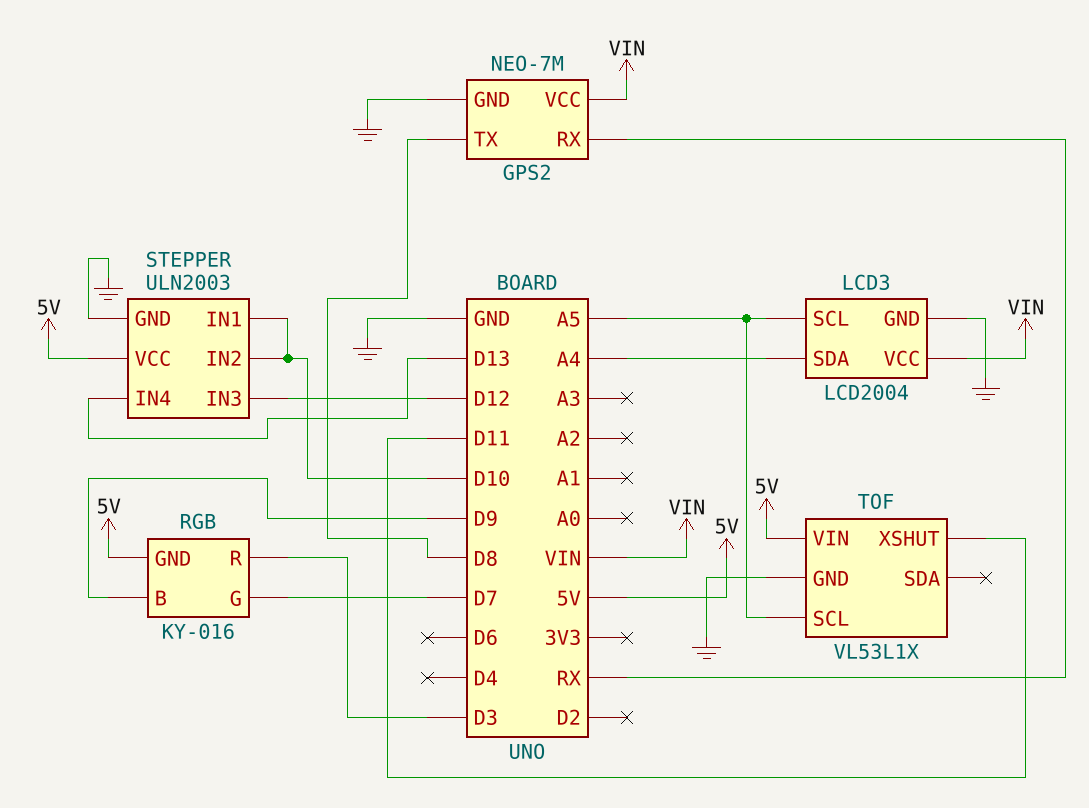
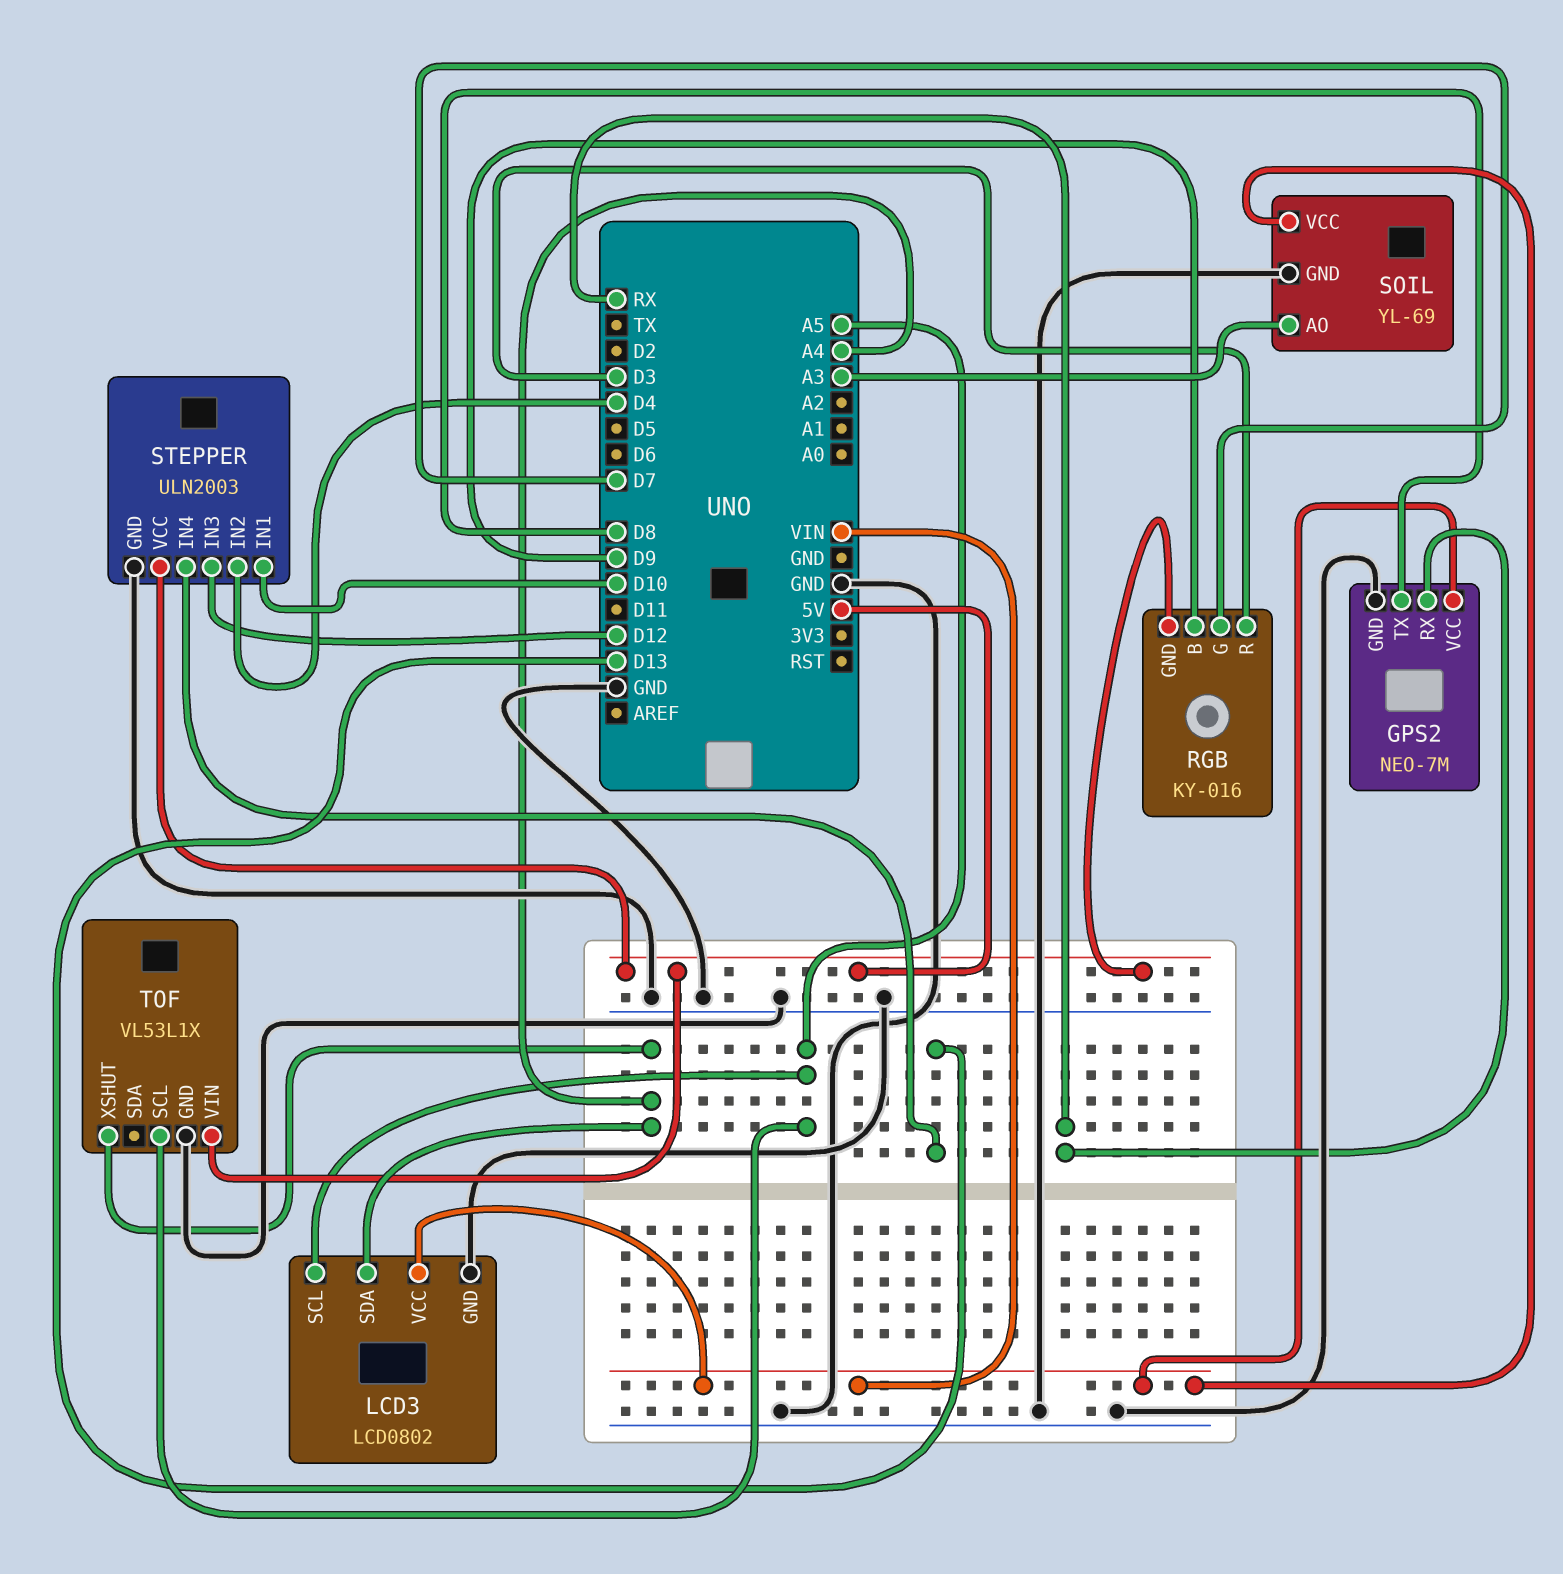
LCD3: LCD2004 -> LCD0802
SOIL: none -> YL-69
SOIL pin AO: none -> A3
SOIL pin GND: none -> GND
SOIL pin VCC: none -> VIN
STEPPER pin IN2: D10 -> D4
TOF pin XSHUT: D11 -> A4

